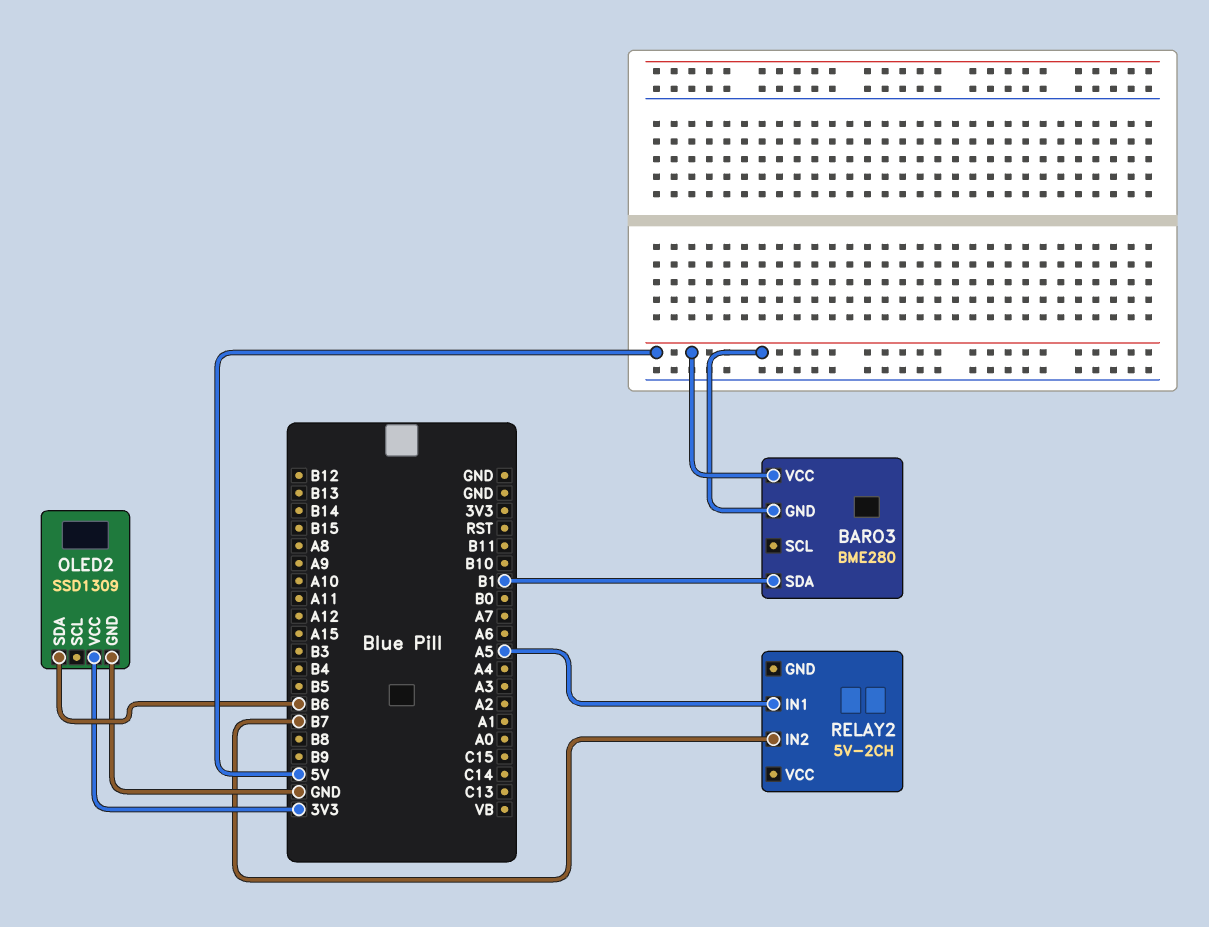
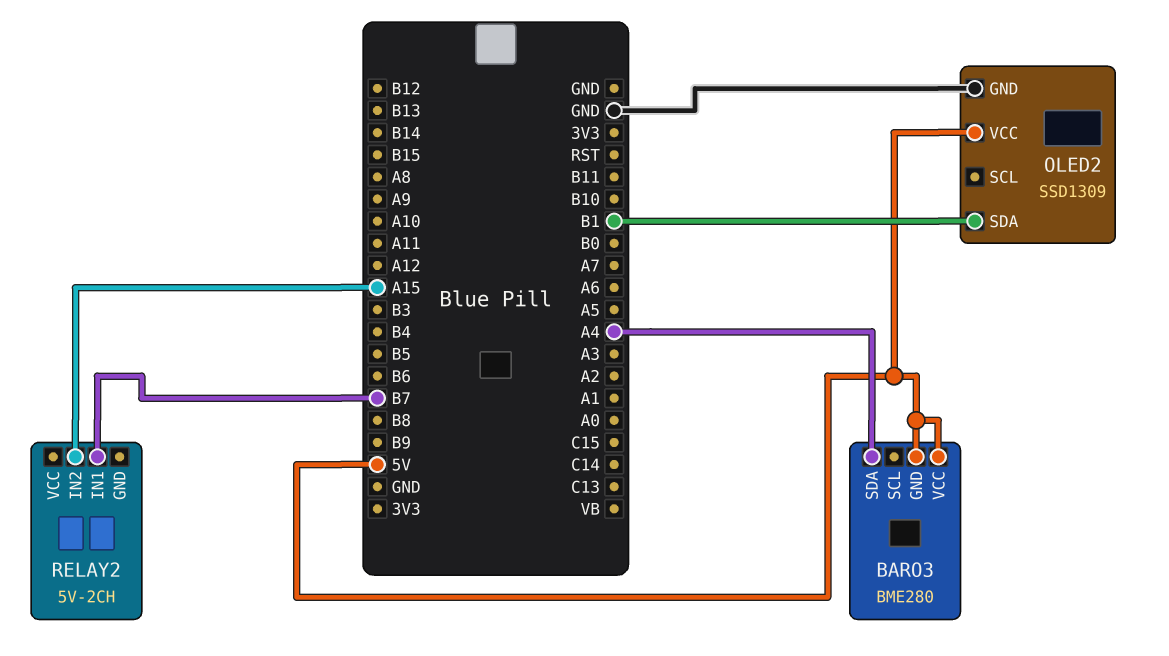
BARO3 pin SDA: B1 -> A4
OLED2 pin SDA: B6 -> B1
OLED2 pin VCC: 3V3 -> 5V
RELAY2 pin IN1: A5 -> B7
RELAY2 pin IN2: B7 -> A15

